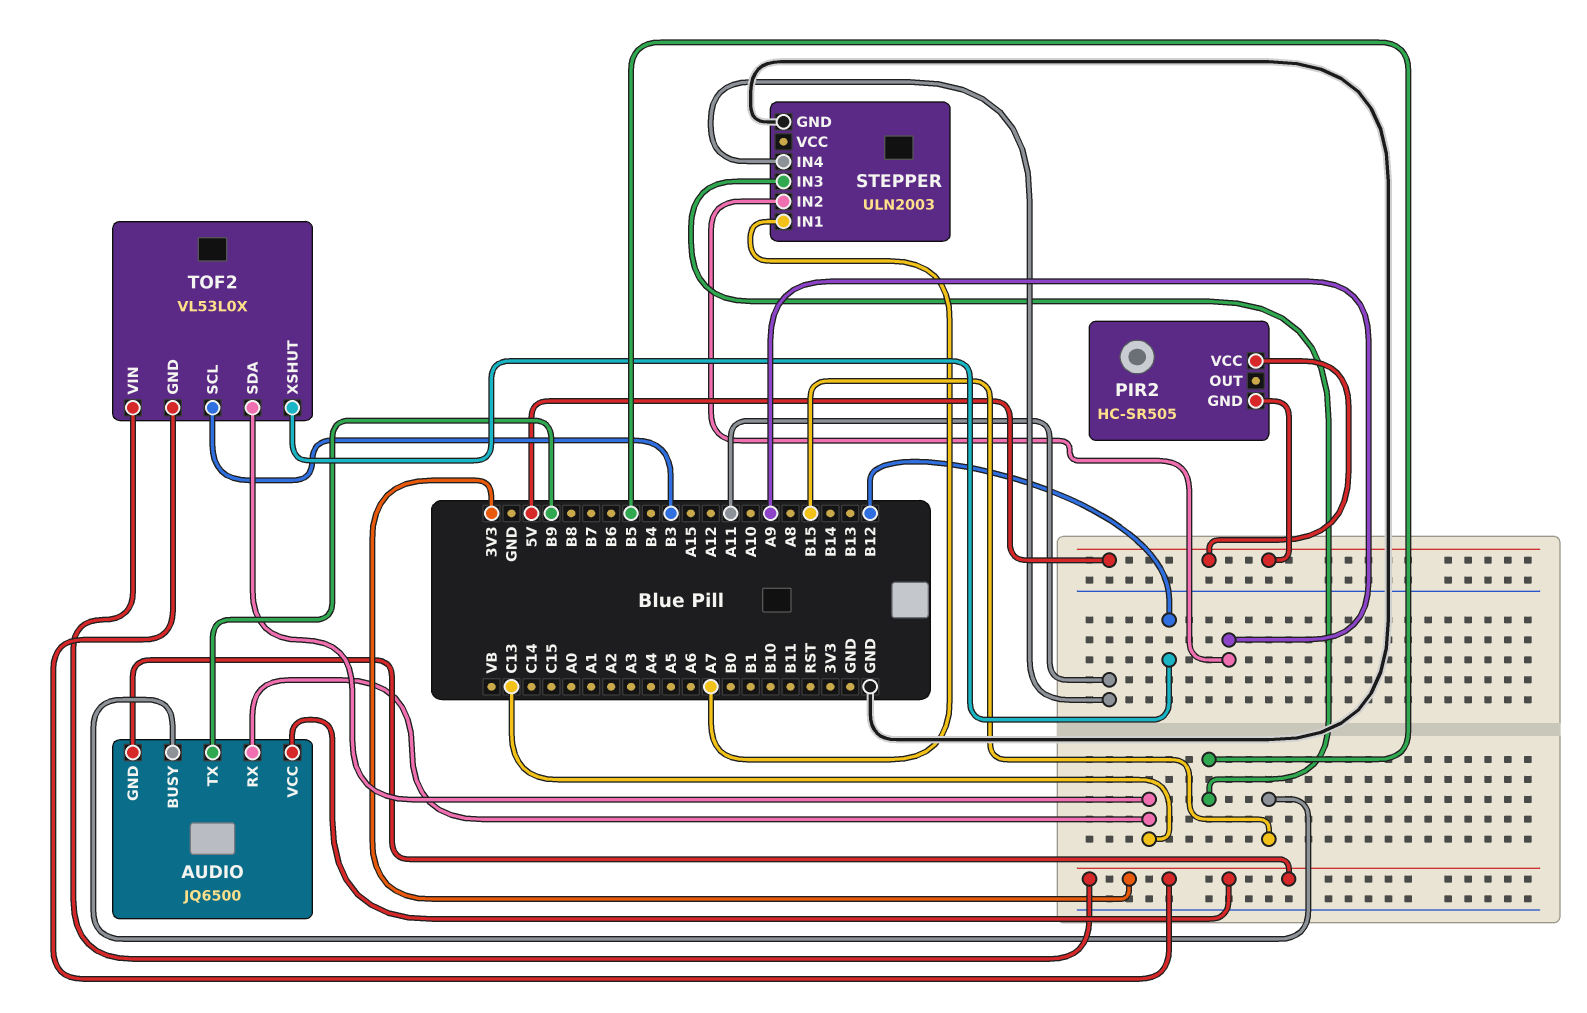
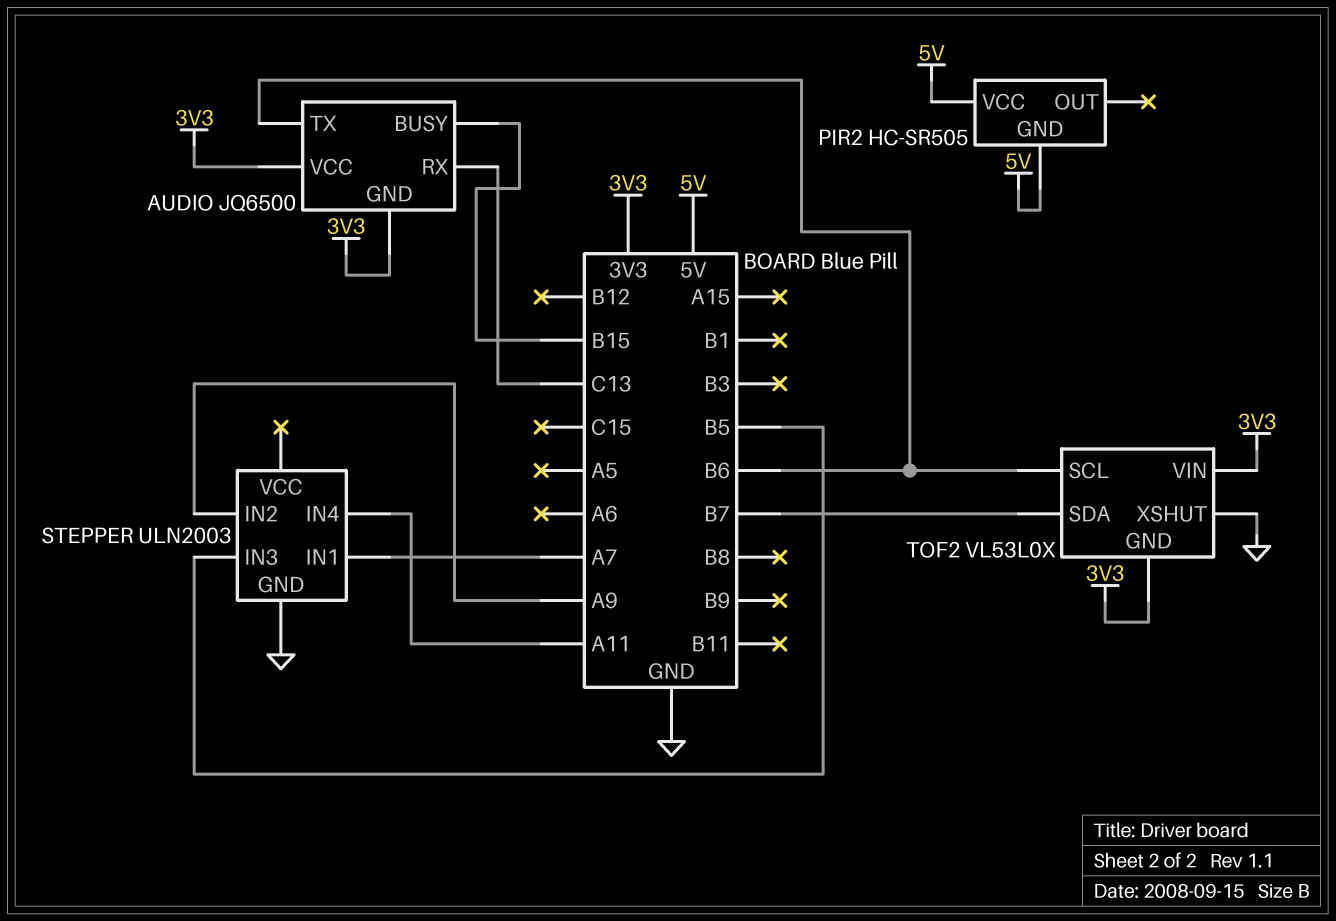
AUDIO pin TX: B9 -> B6
TOF2 pin SCL: B3 -> B6
TOF2 pin SDA: C13 -> B7
TOF2 pin XSHUT: B12 -> GND

